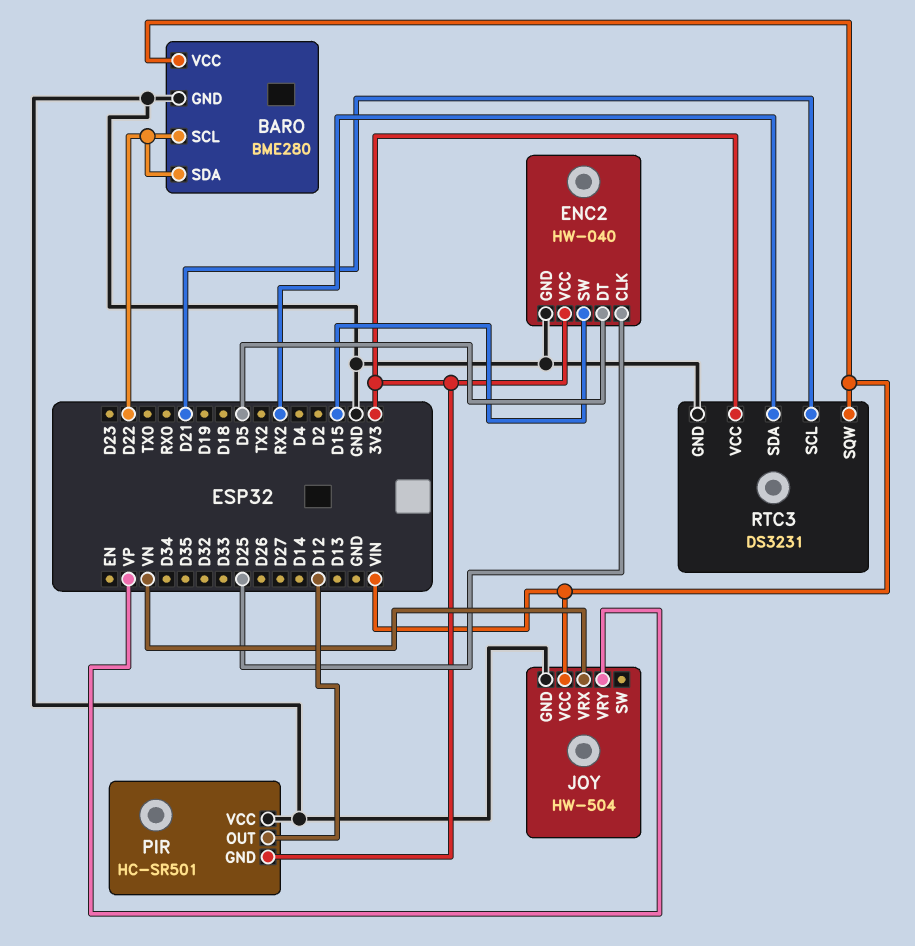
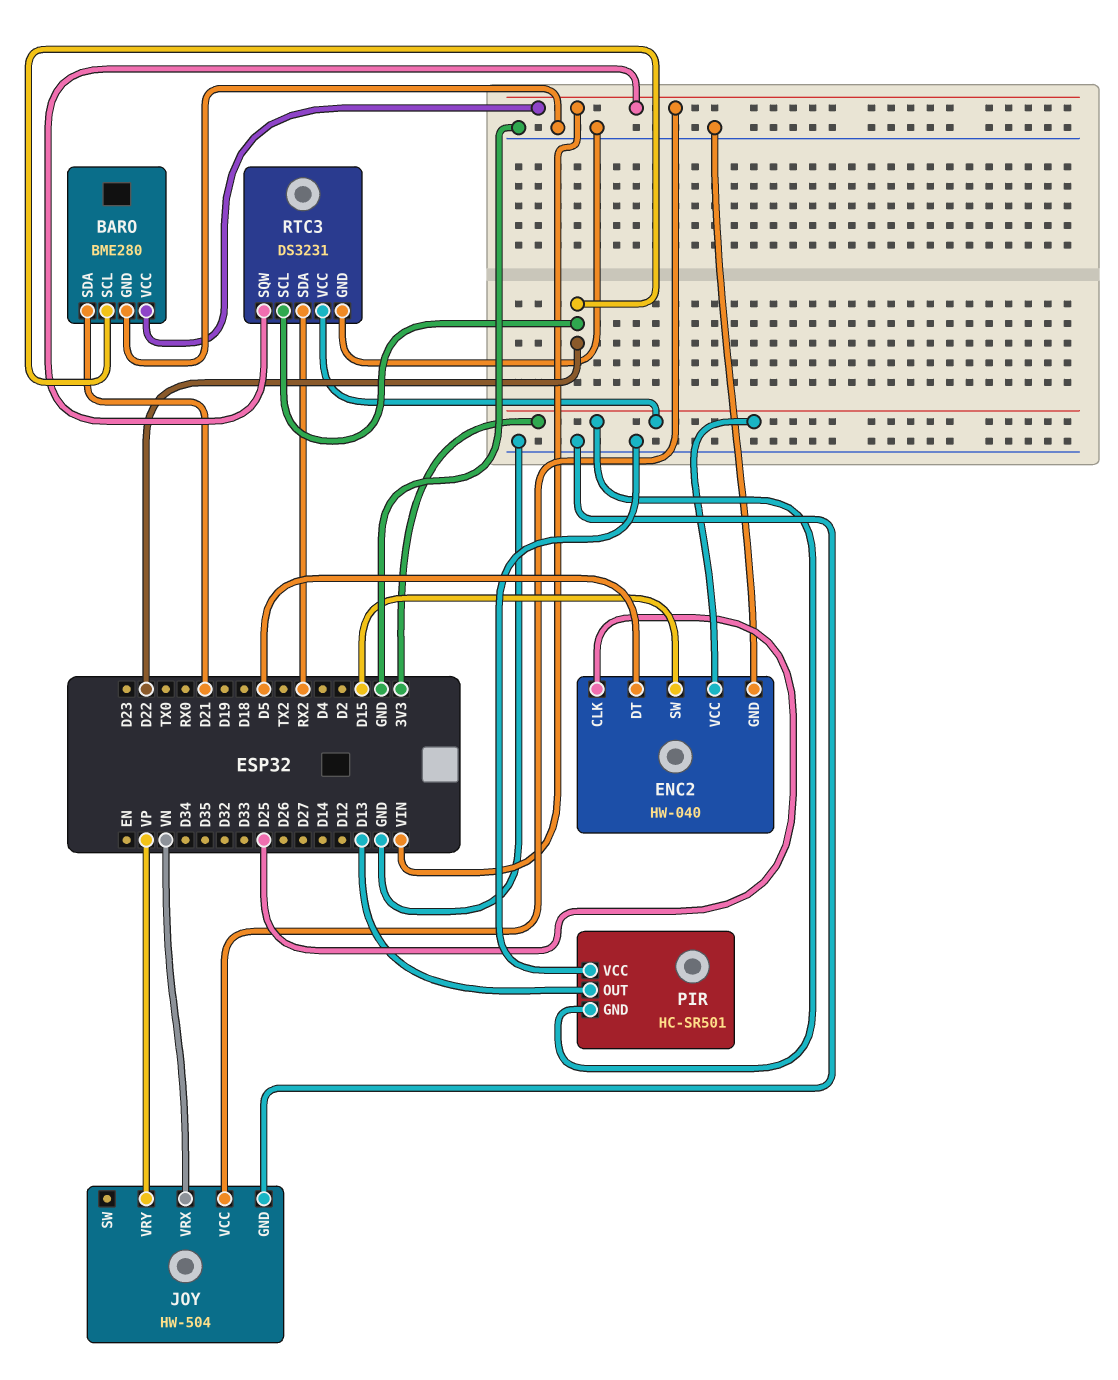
BARO pin SDA: D22 -> D21
PIR pin OUT: D12 -> D13
RTC3 pin SCL: D21 -> D22

